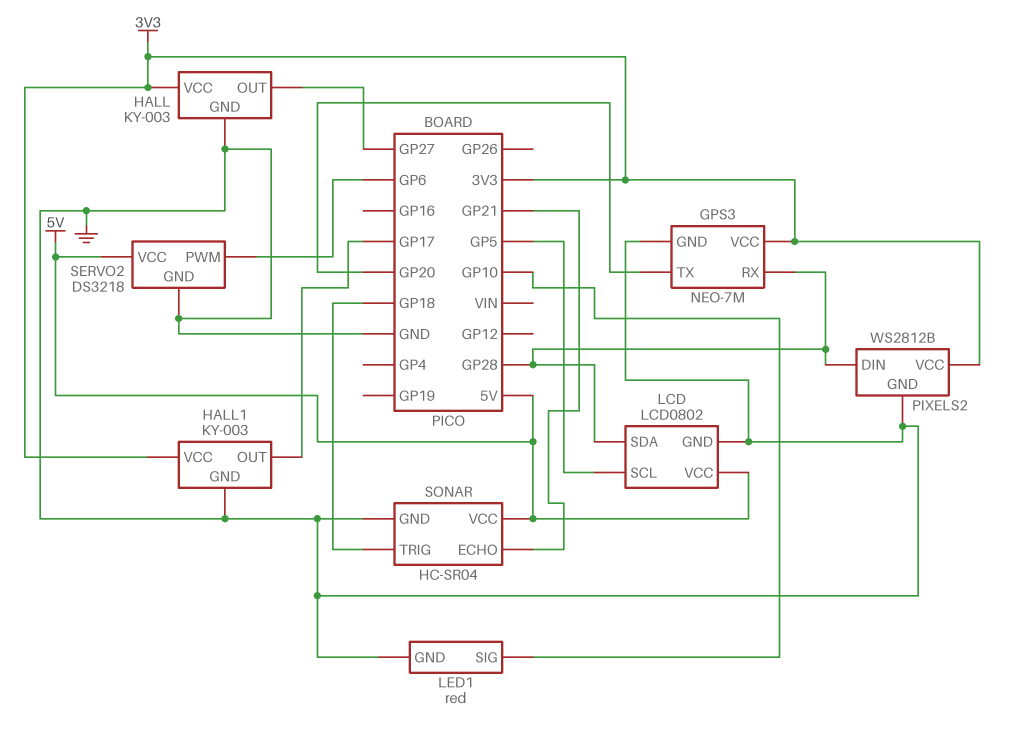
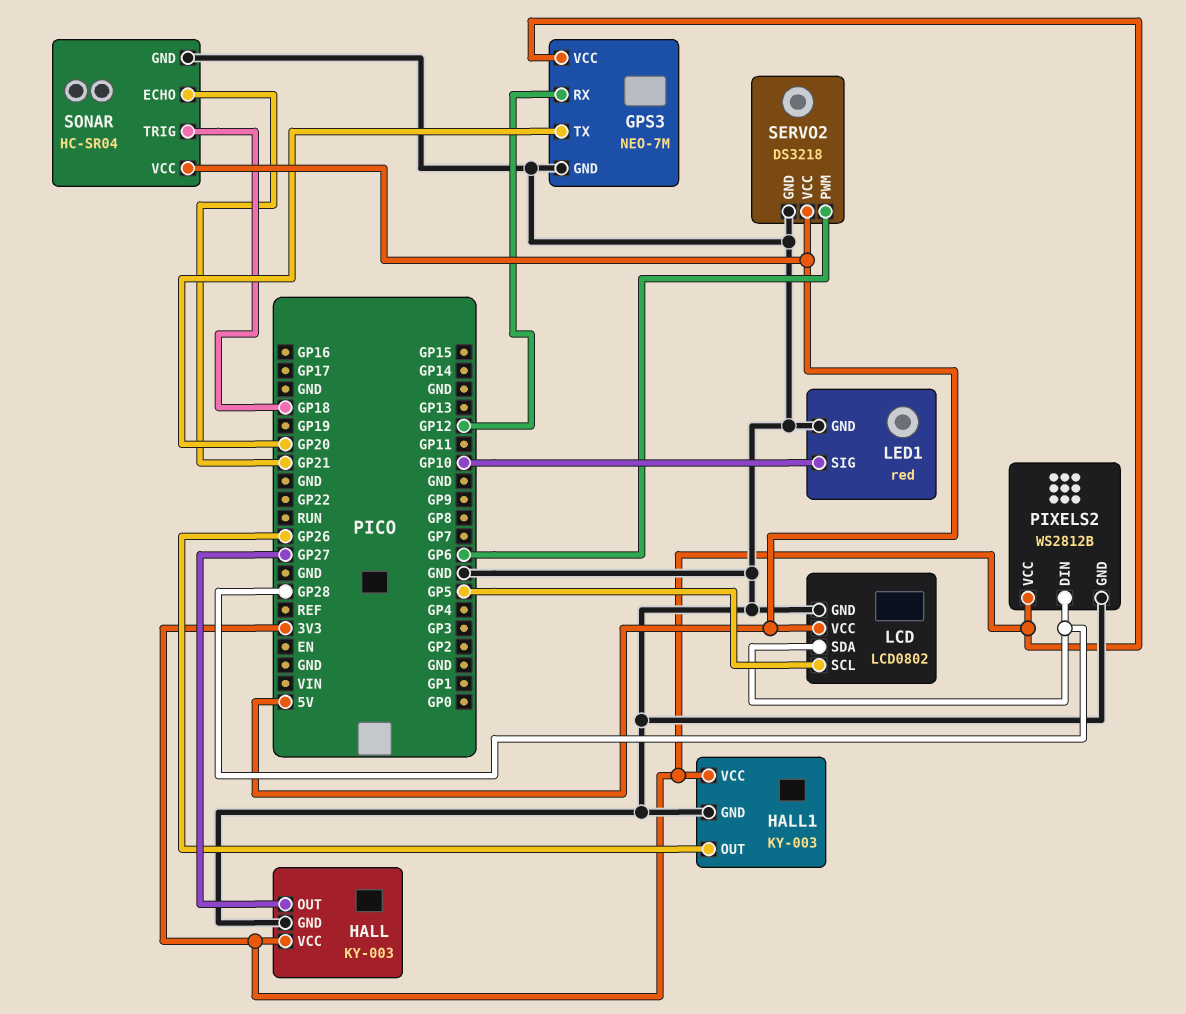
GPS3 pin RX: GP28 -> GP12
HALL1 pin OUT: GP17 -> GP26

